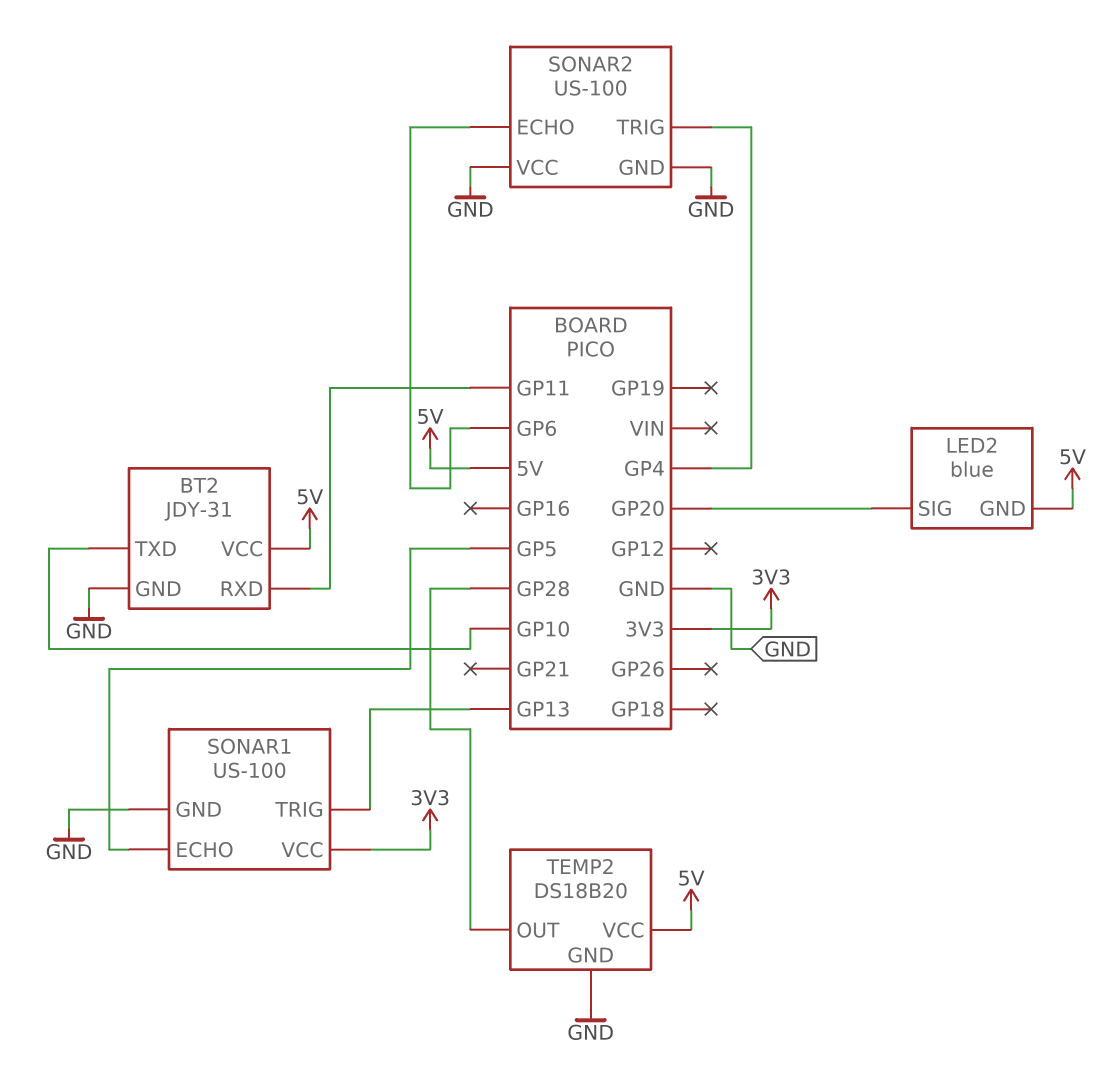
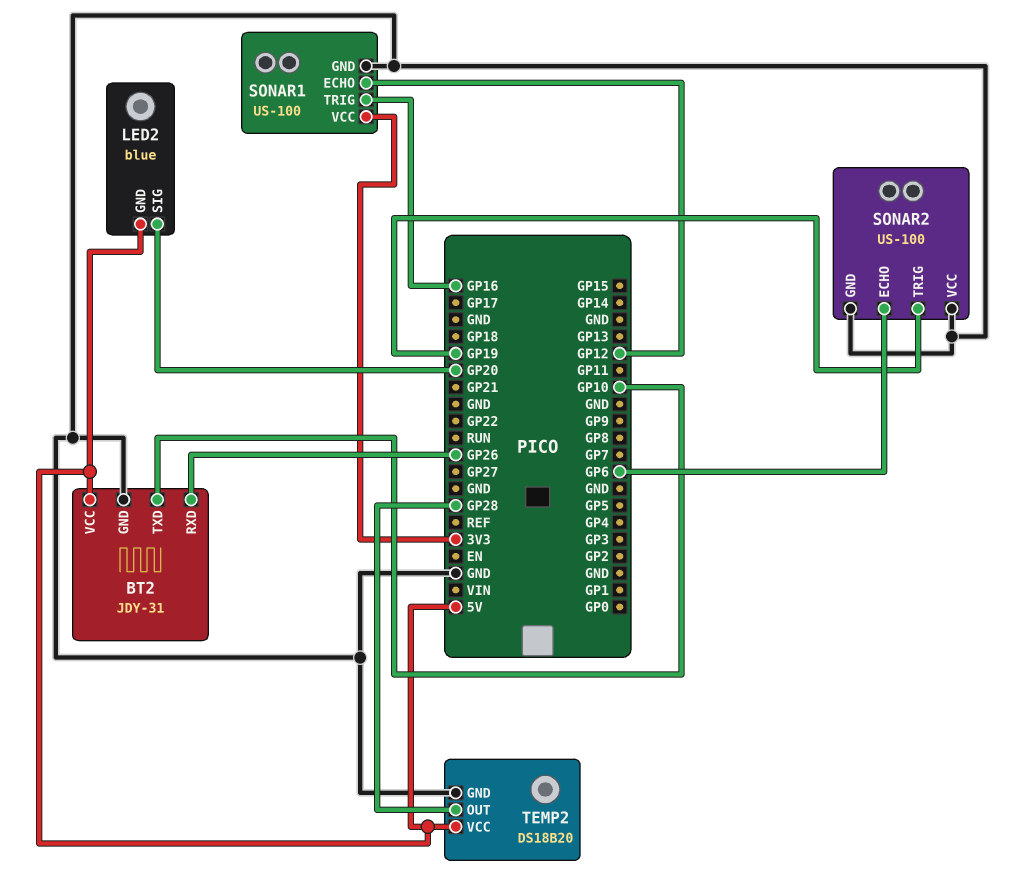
BT2 pin RXD: GP11 -> GP26
SONAR1 pin ECHO: GP5 -> GP12
SONAR1 pin TRIG: GP13 -> GP16
SONAR2 pin TRIG: GP4 -> GP19

